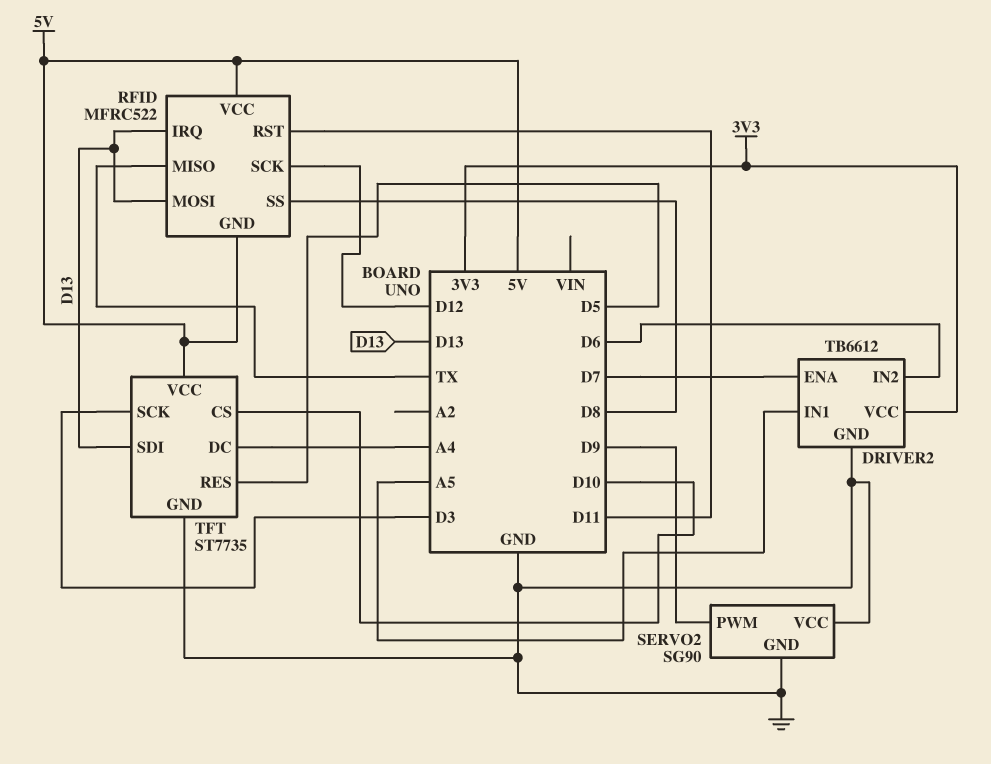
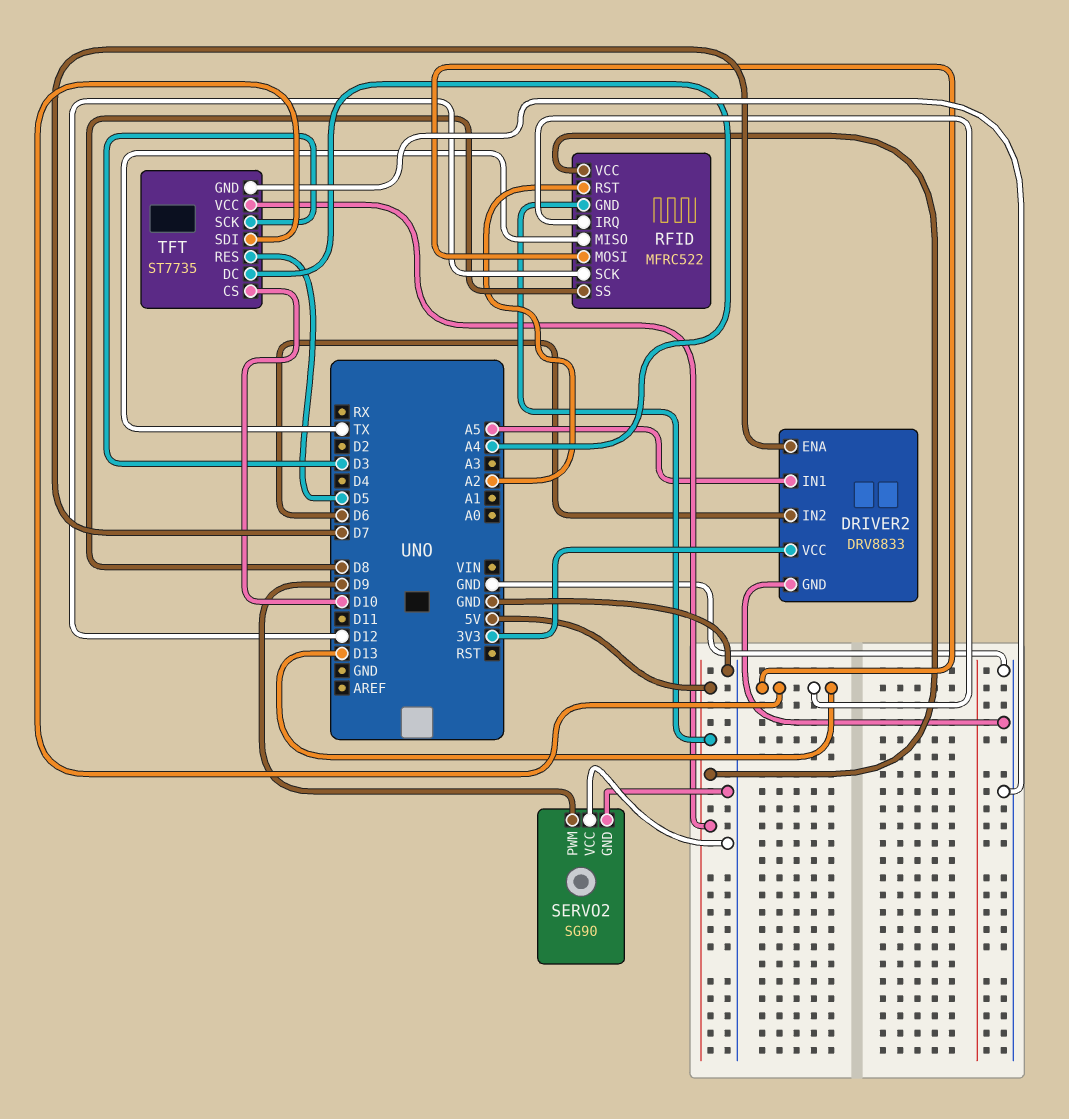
DRIVER2: TB6612 -> DRV8833
RFID pin RST: D11 -> A2

